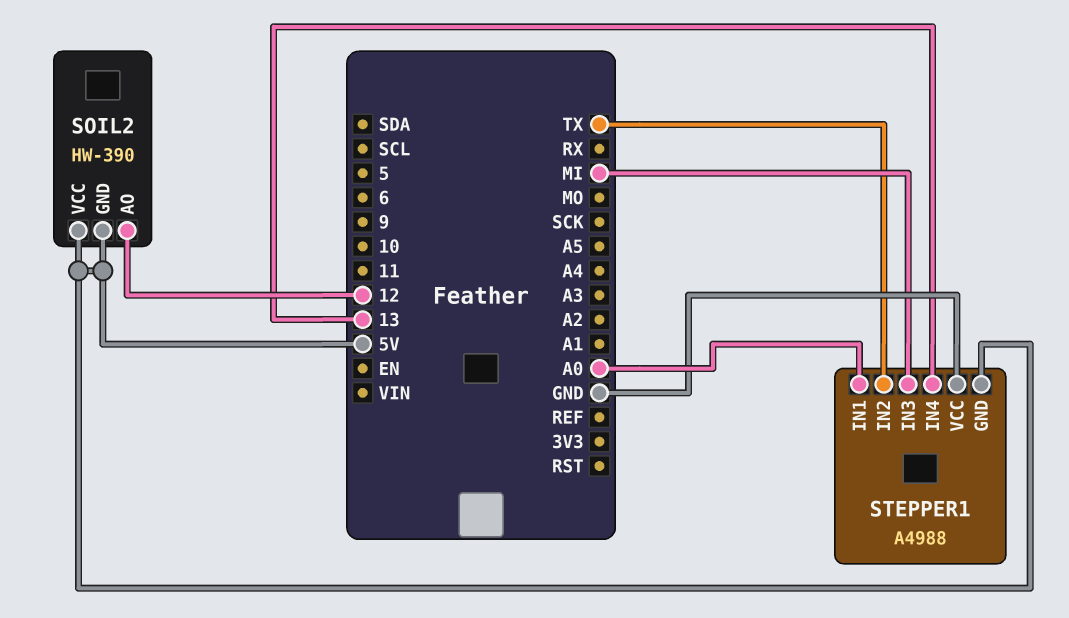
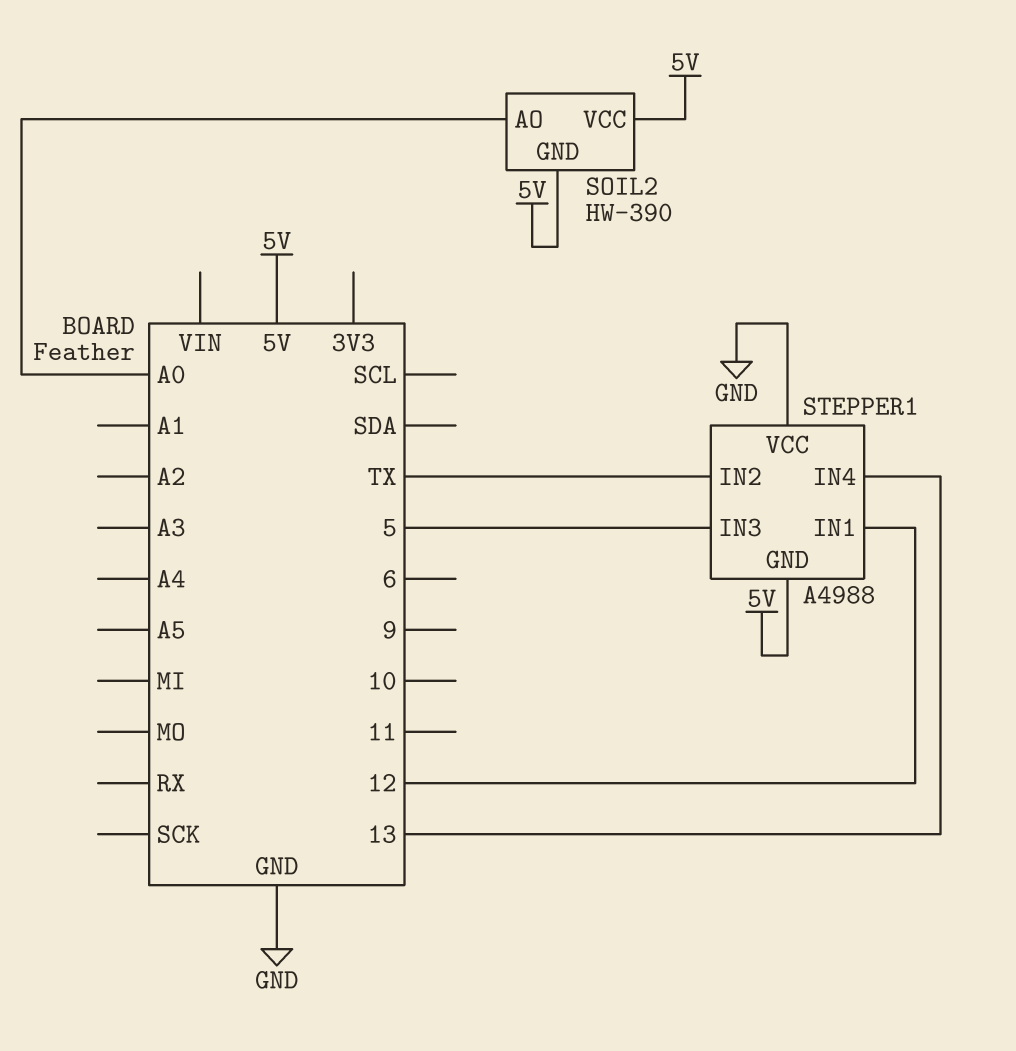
SOIL2 pin AO: 12 -> A0
STEPPER1 pin IN1: A0 -> 12
STEPPER1 pin IN3: MI -> 5

